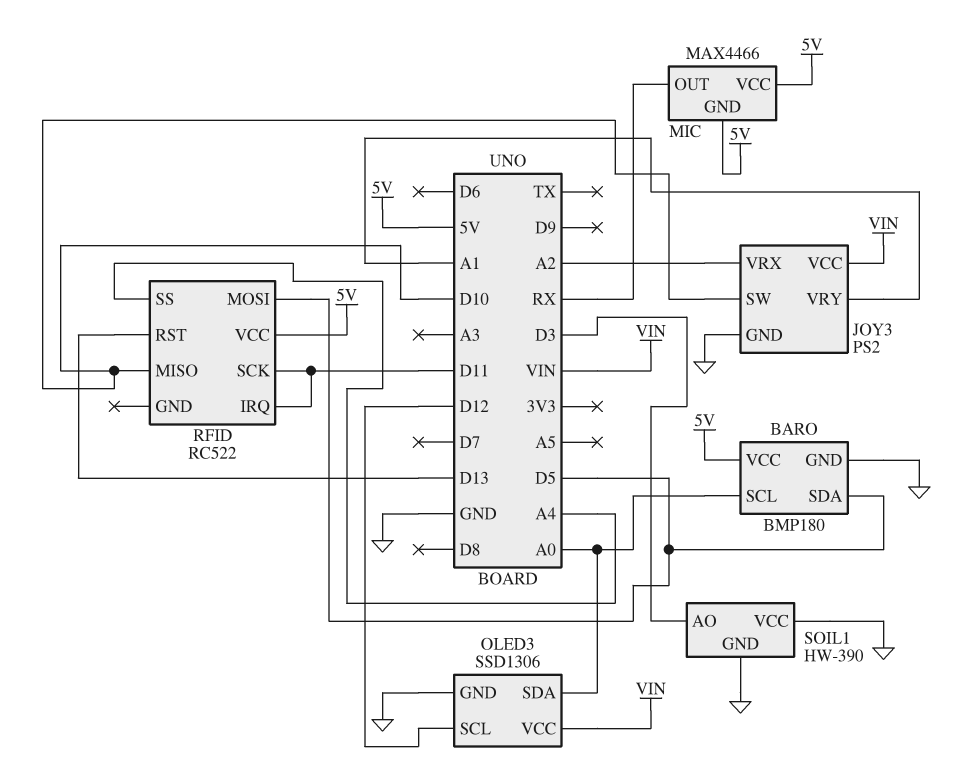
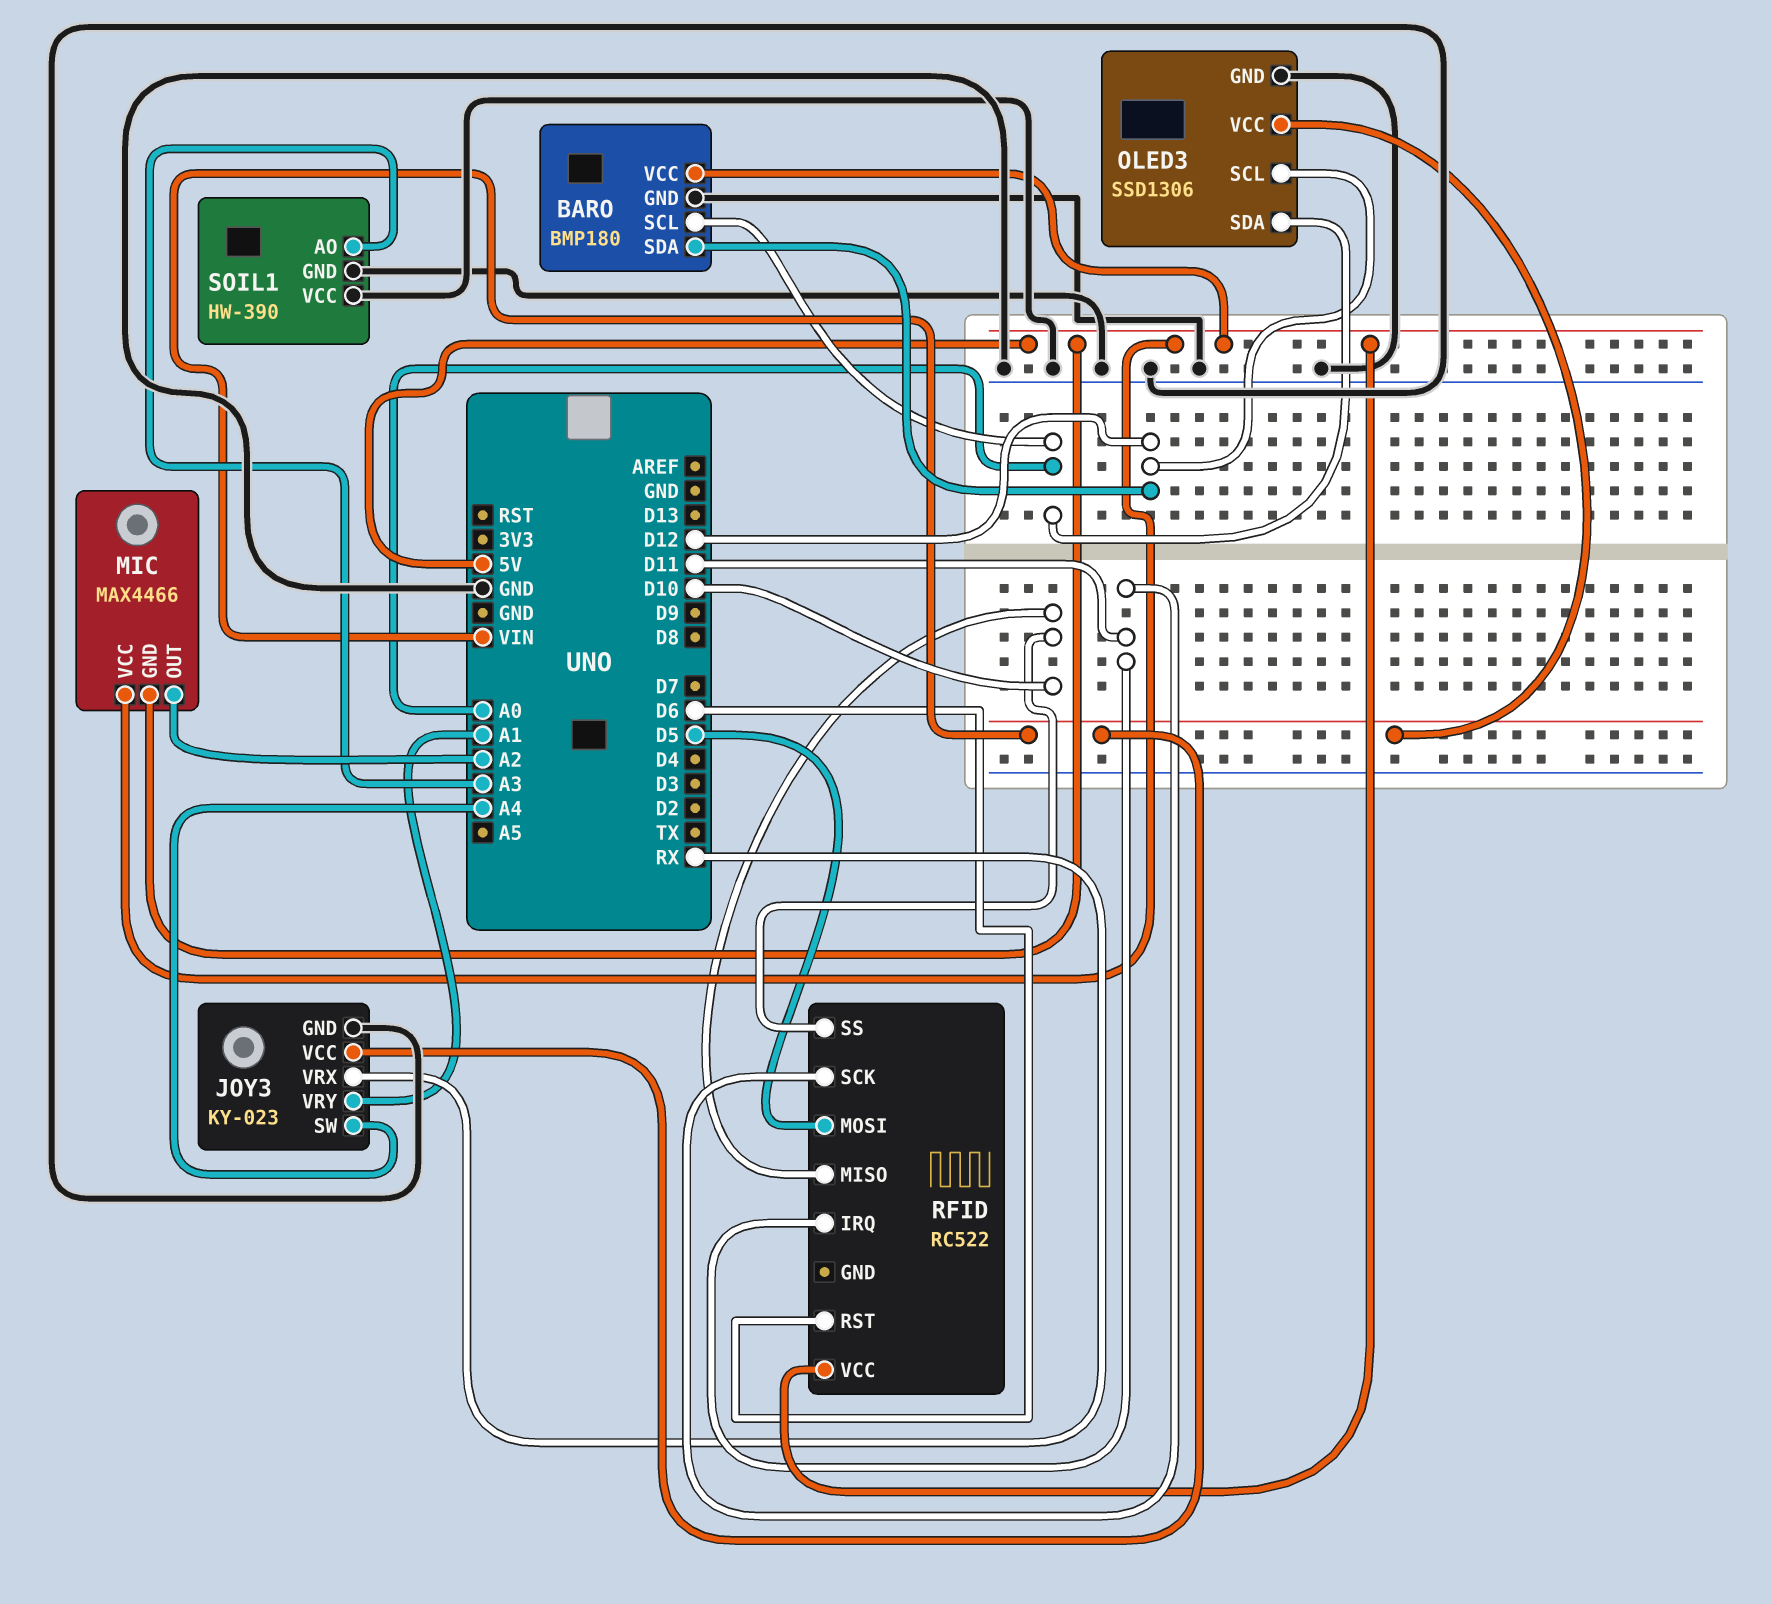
BARO pin SDA: D5 -> D12
JOY3: PS2 -> KY-023
JOY3 pin SW: D10 -> A4
JOY3 pin VRX: A2 -> RX
MIC pin OUT: RX -> A2
RFID pin RST: D13 -> D6
RFID pin SS: A4 -> D10
SOIL1 pin AO: D3 -> A3

